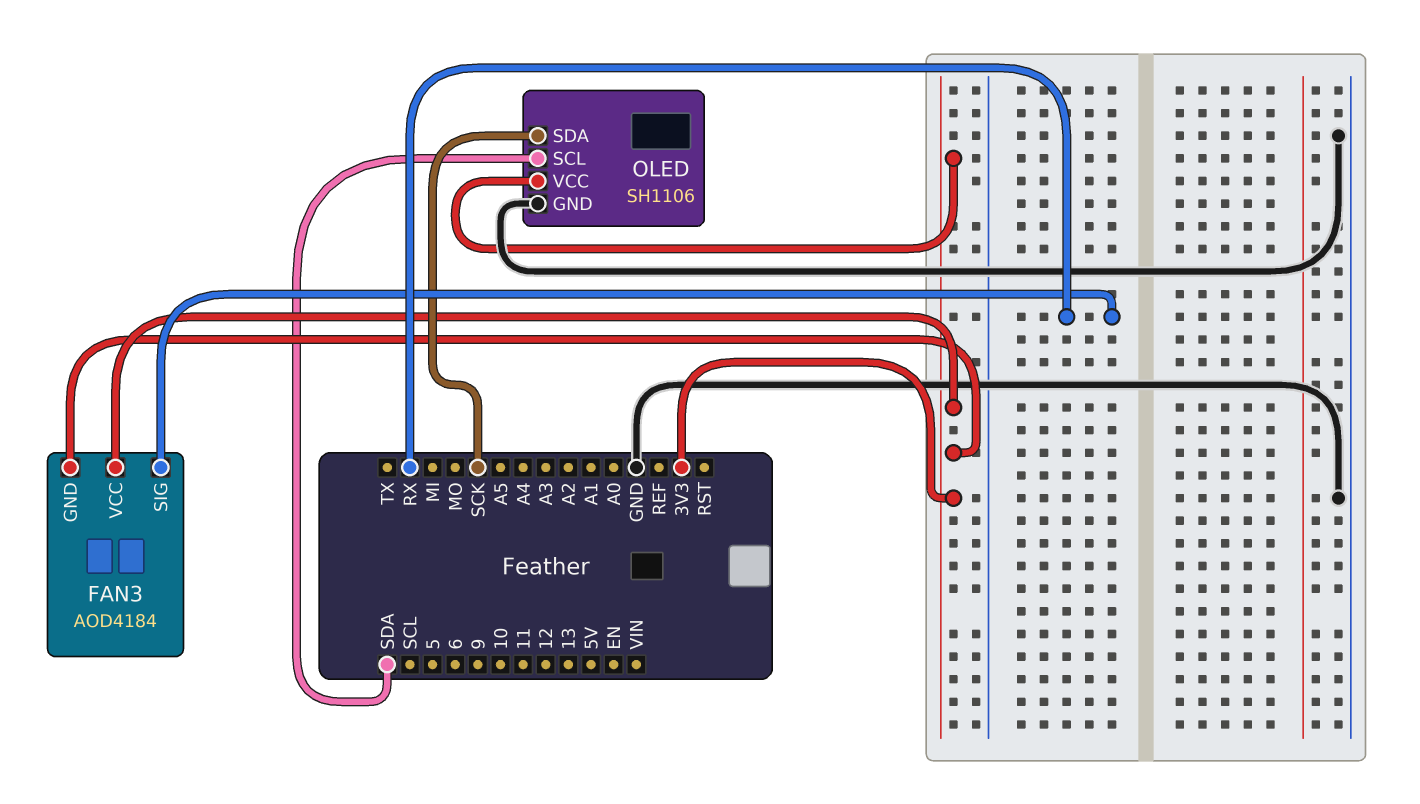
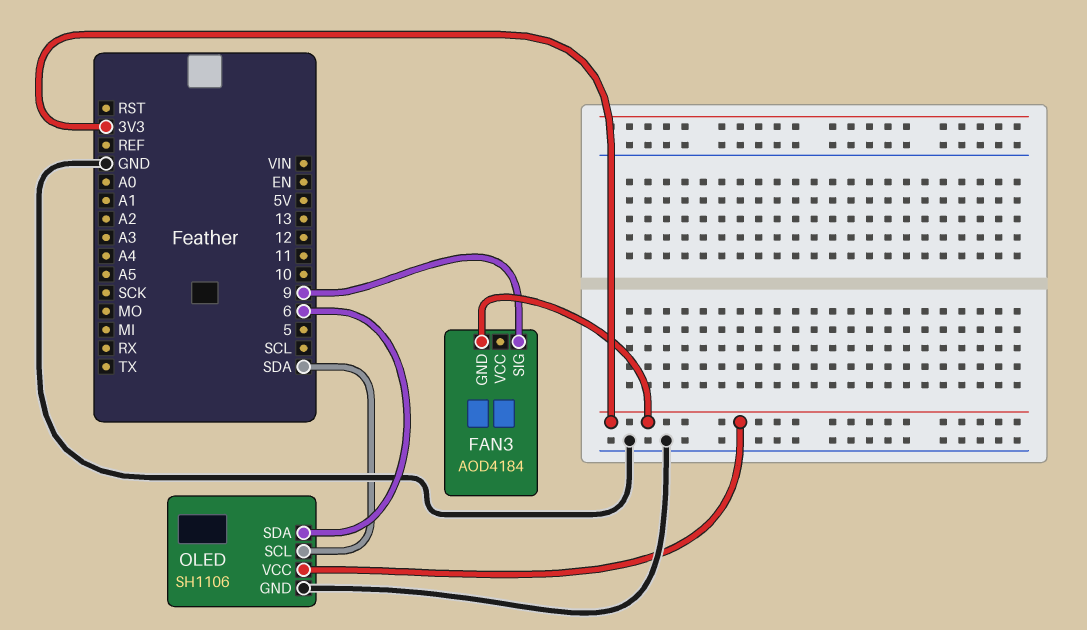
FAN3 pin SIG: RX -> 9
FAN3 pin VCC: 3V3 -> none
OLED pin SDA: SCK -> 6

